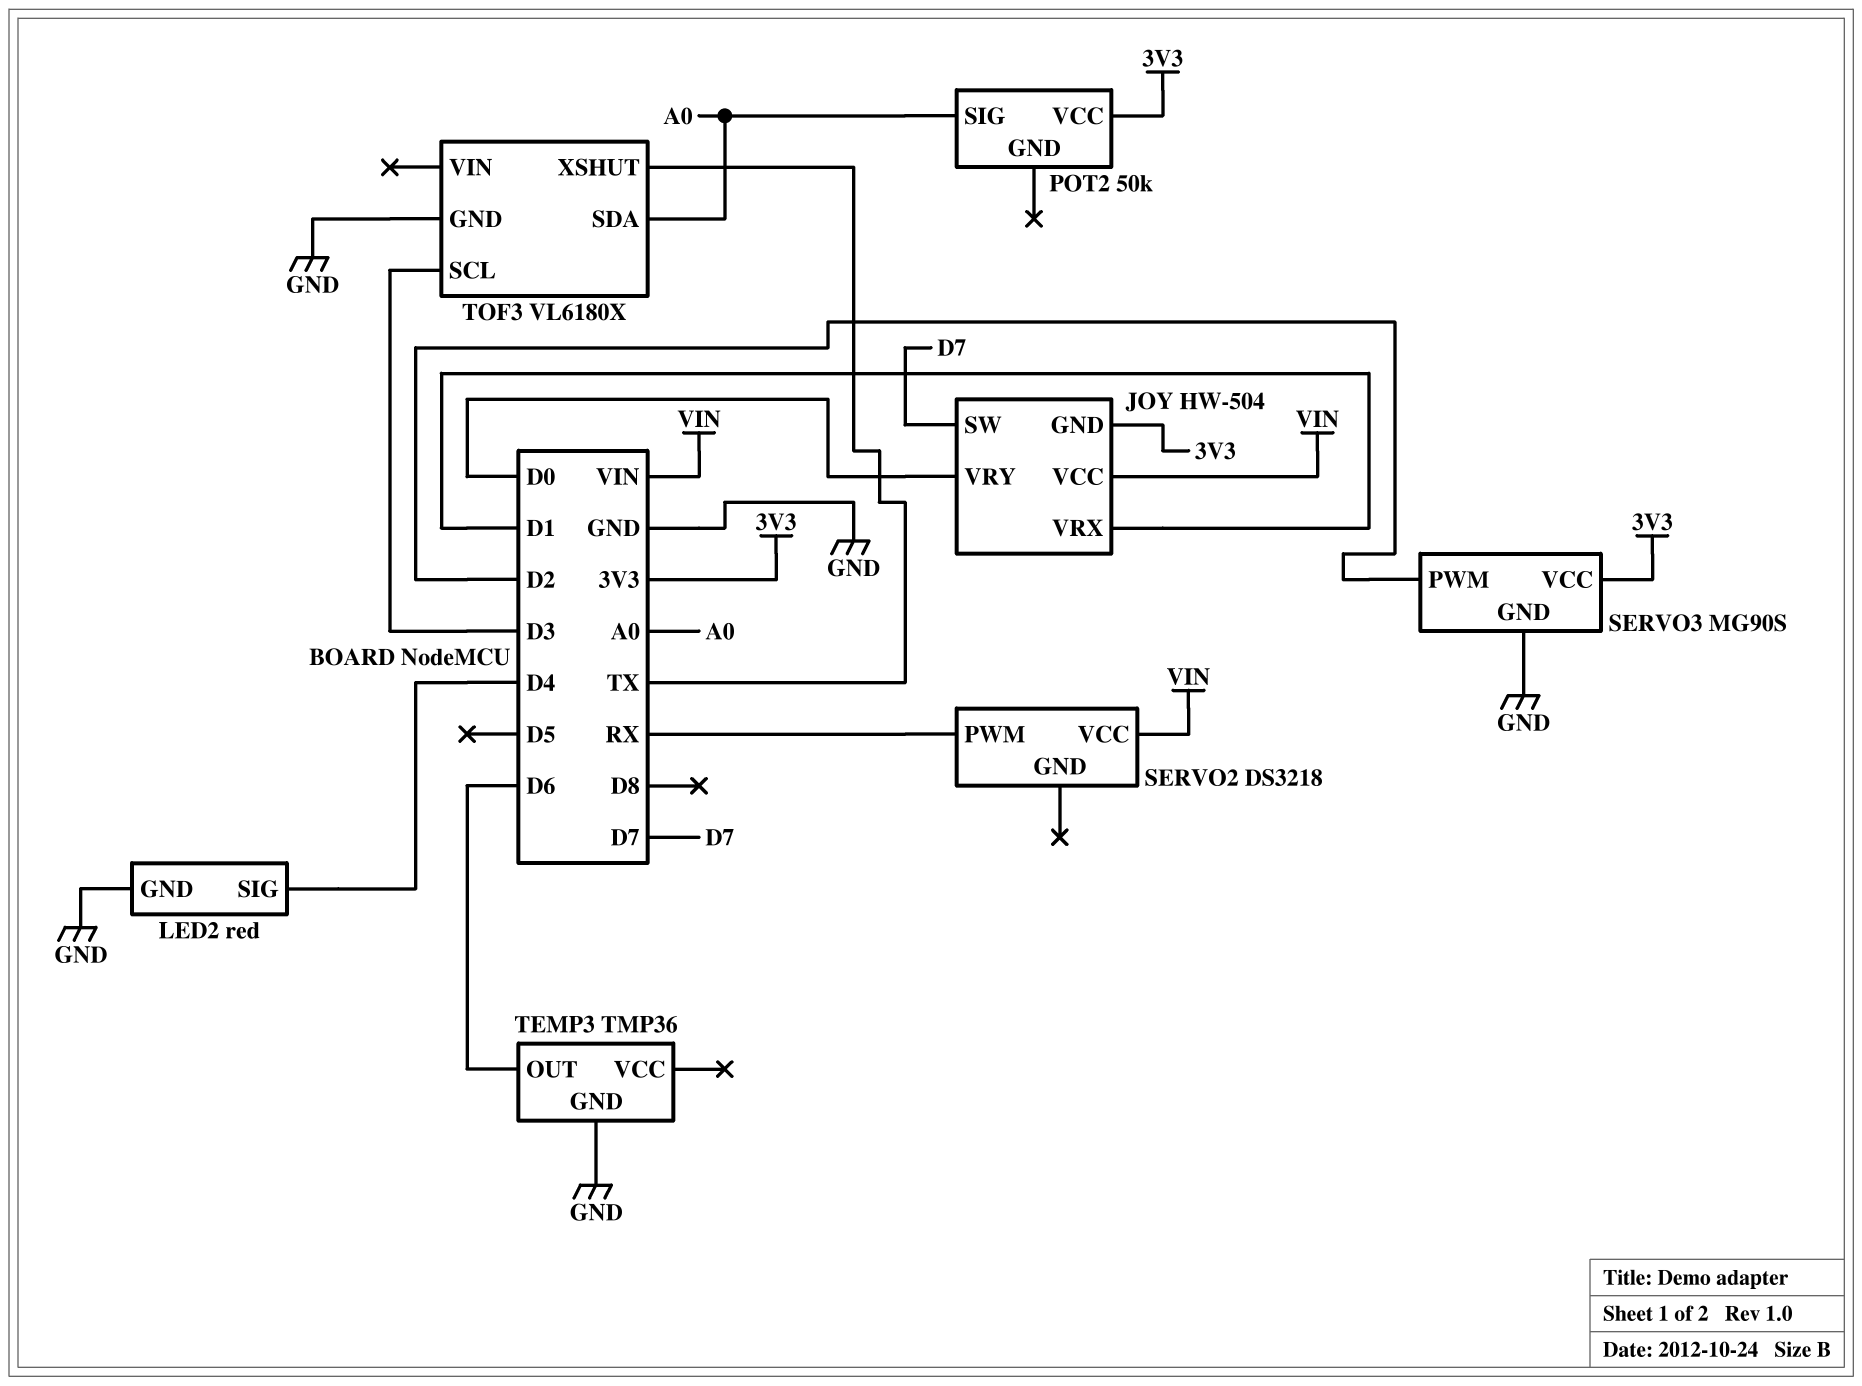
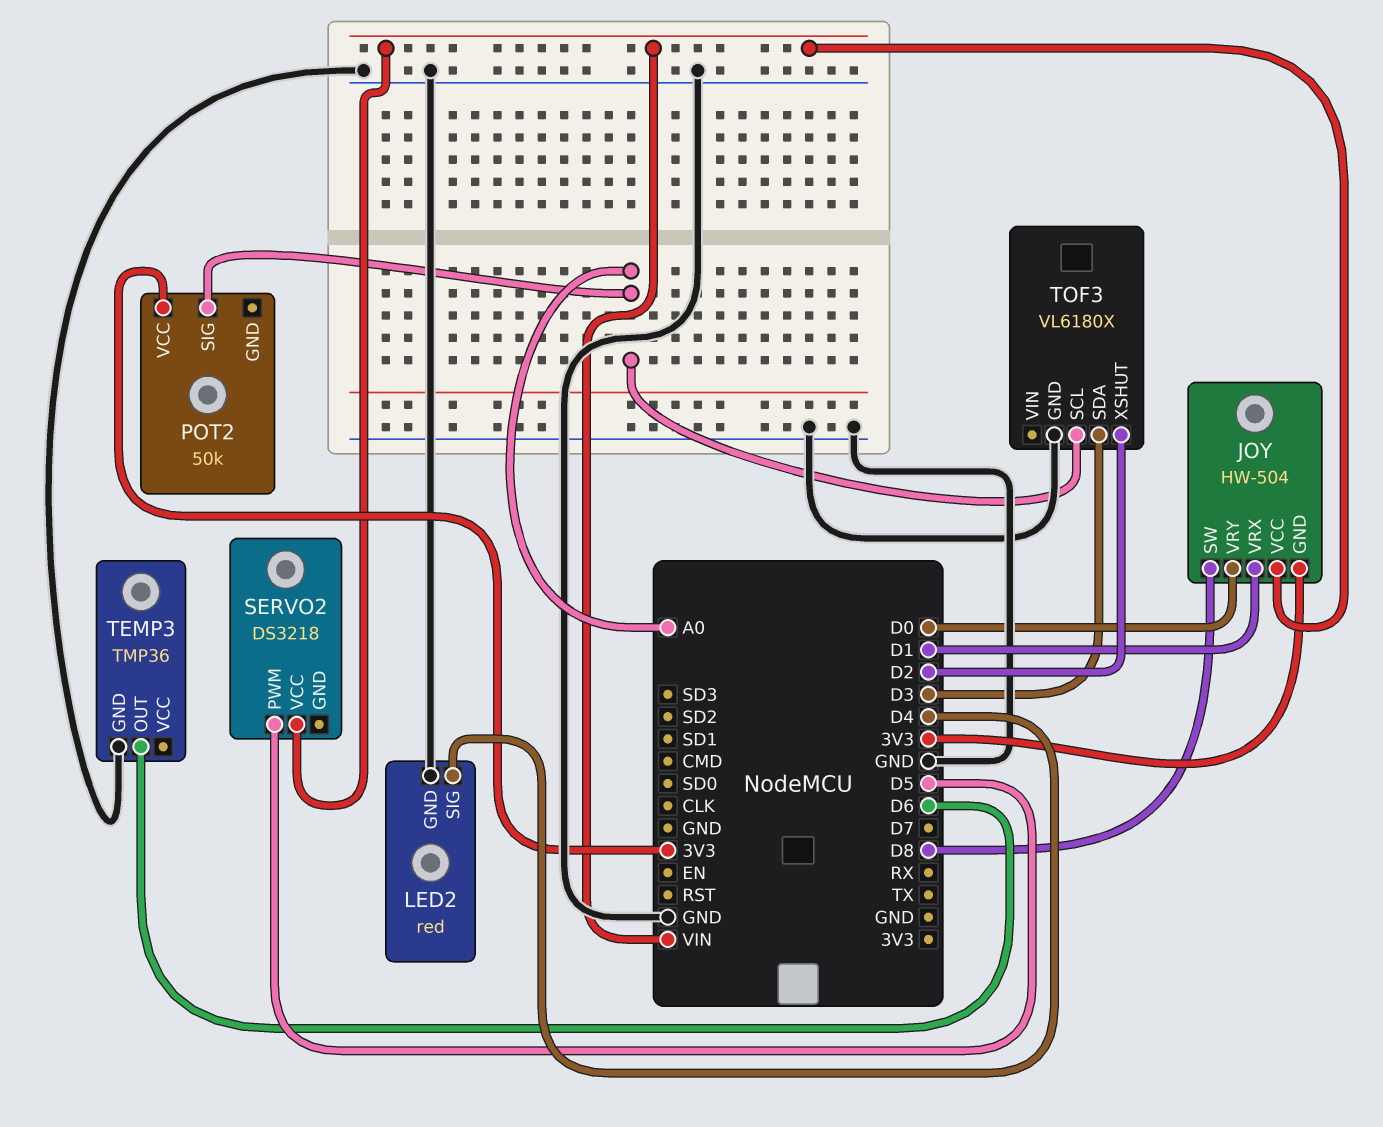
JOY pin SW: D7 -> D8
SERVO2 pin PWM: RX -> D5
SERVO3: MG90S -> none
SERVO3 pin GND: GND -> none
SERVO3 pin PWM: D2 -> none
SERVO3 pin VCC: 3V3 -> none
TOF3 pin SCL: D3 -> A0
TOF3 pin SDA: A0 -> D3
TOF3 pin XSHUT: TX -> D2

